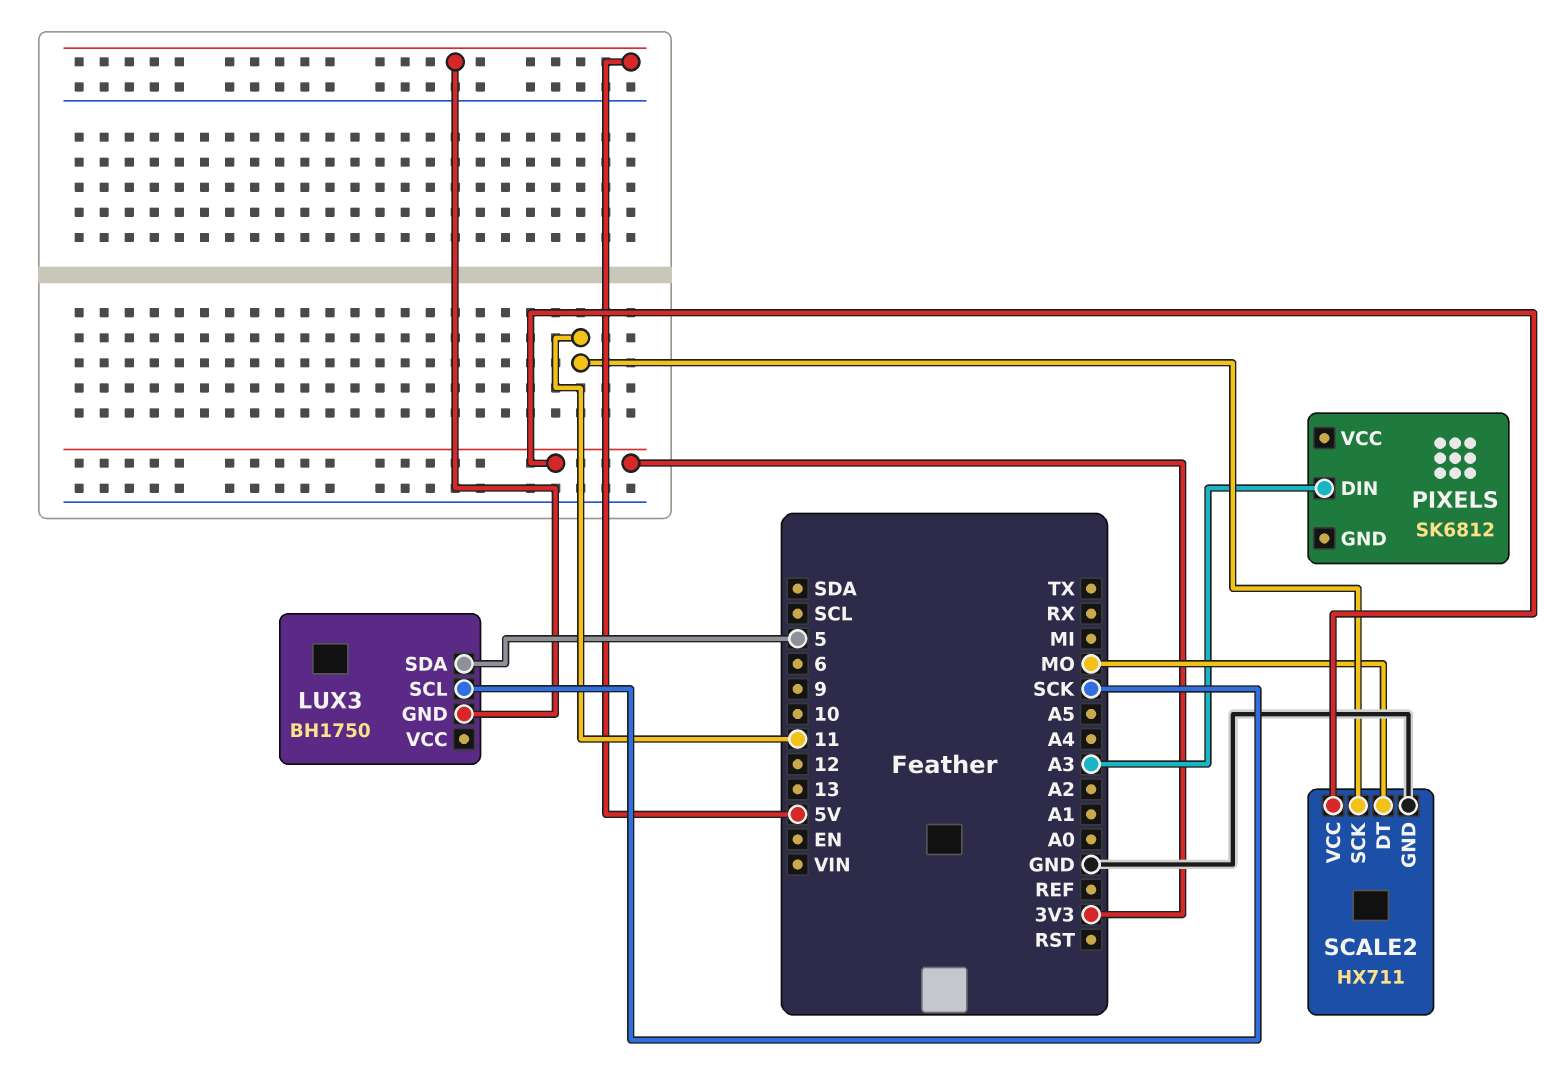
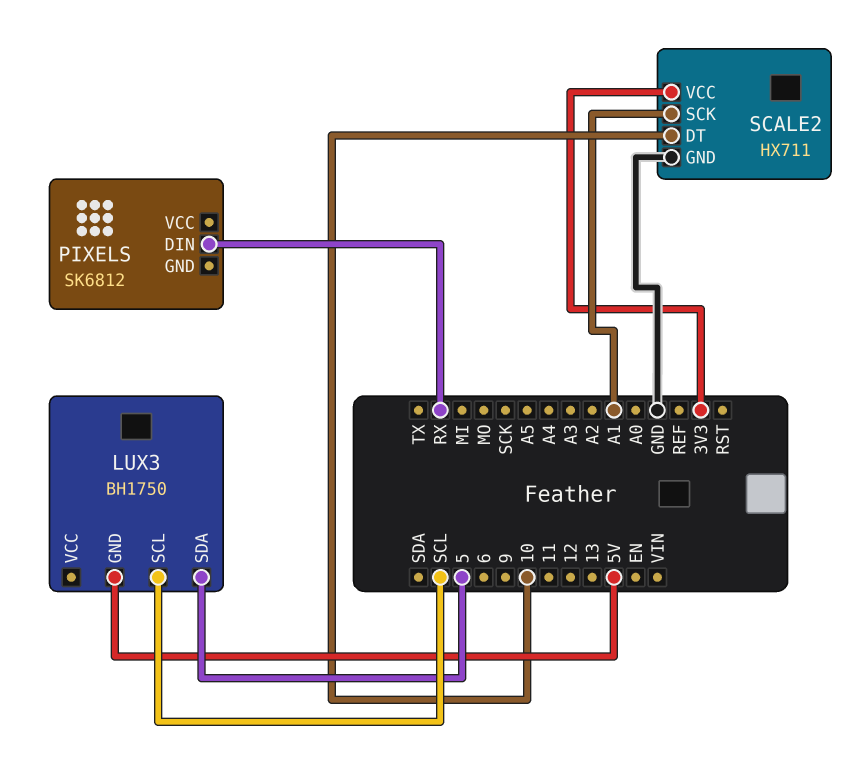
LUX3 pin SCL: SCK -> SCL
PIXELS pin DIN: A3 -> RX
SCALE2 pin DT: MO -> 10
SCALE2 pin SCK: 11 -> A1

